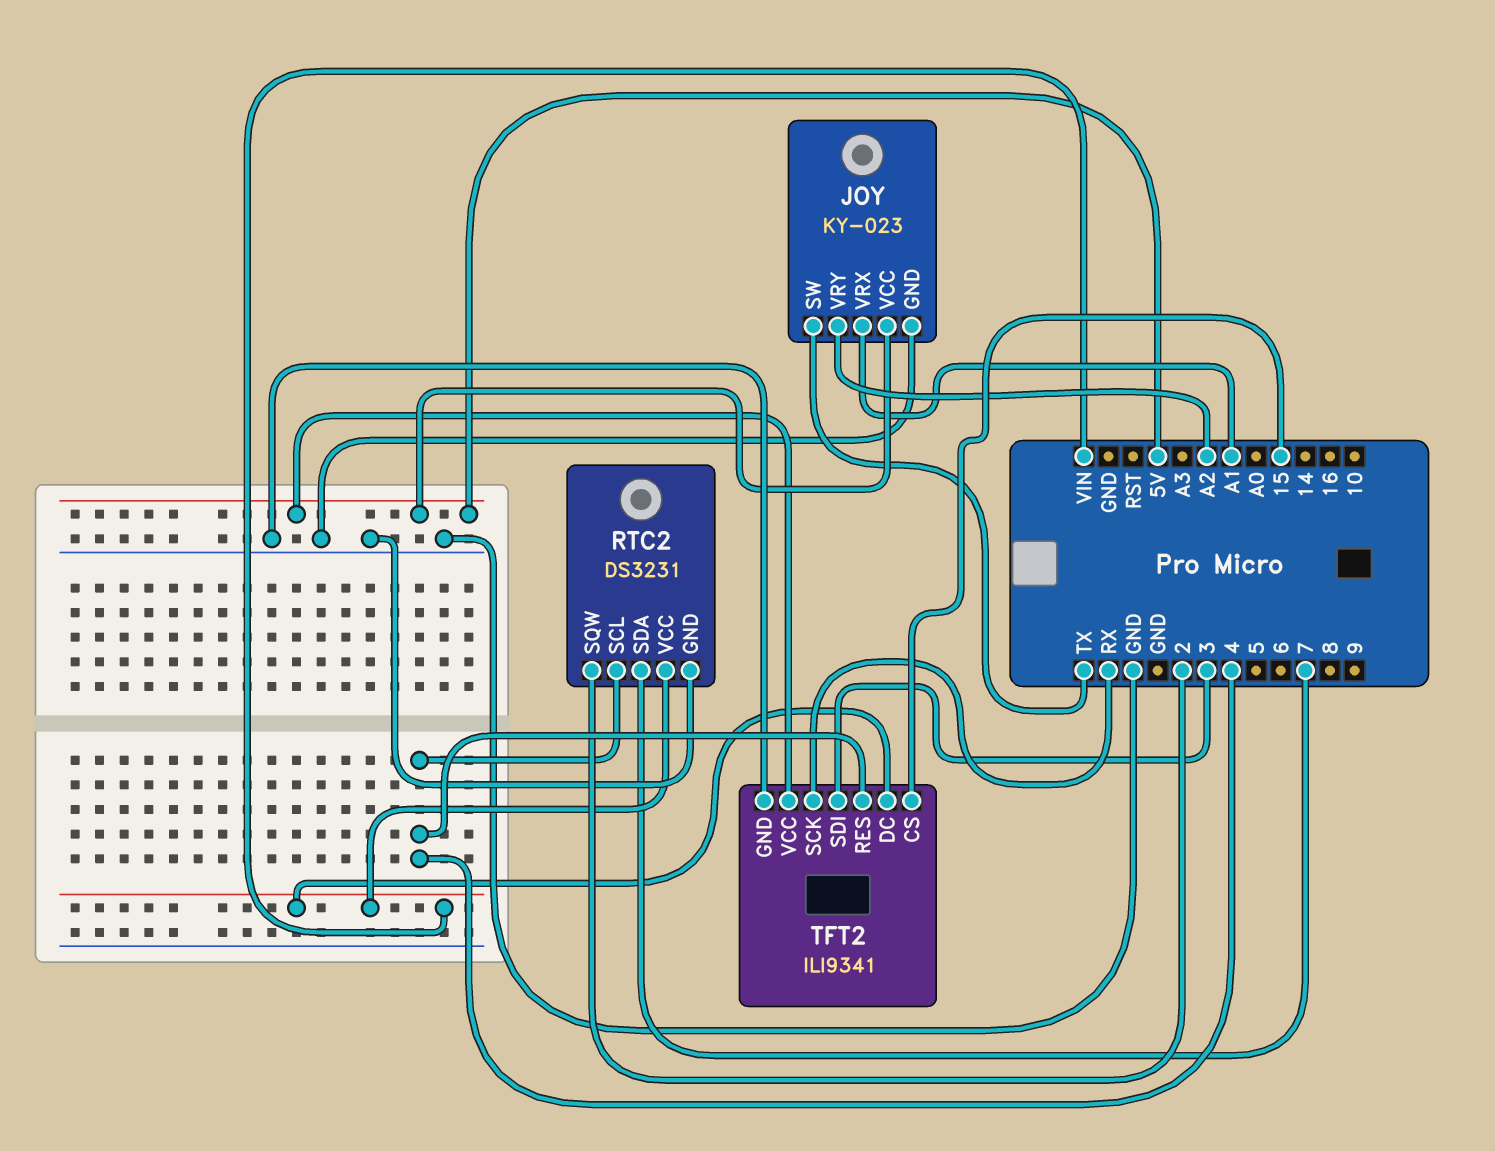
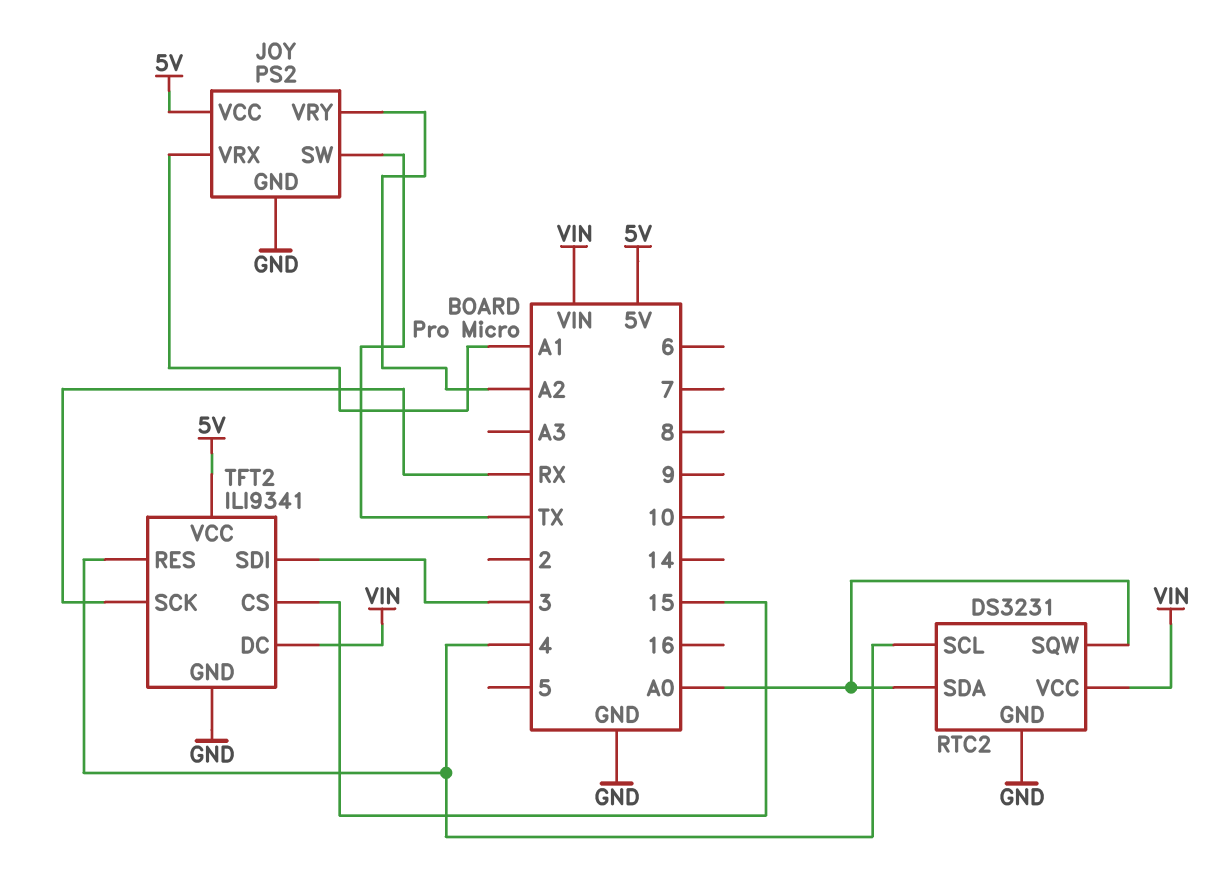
JOY: KY-023 -> PS2
RTC2 pin SDA: 7 -> A0
RTC2 pin SQW: 2 -> A0

